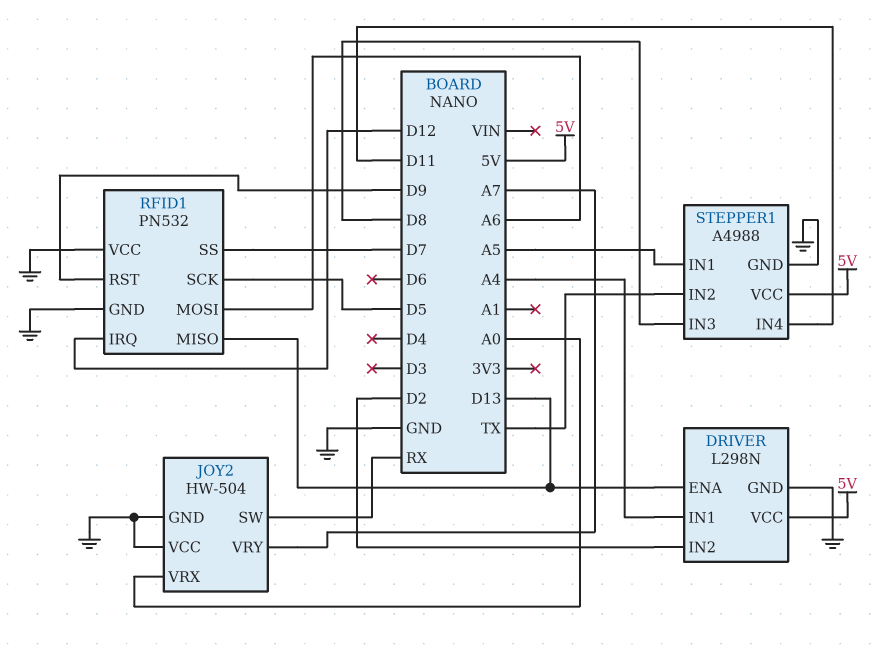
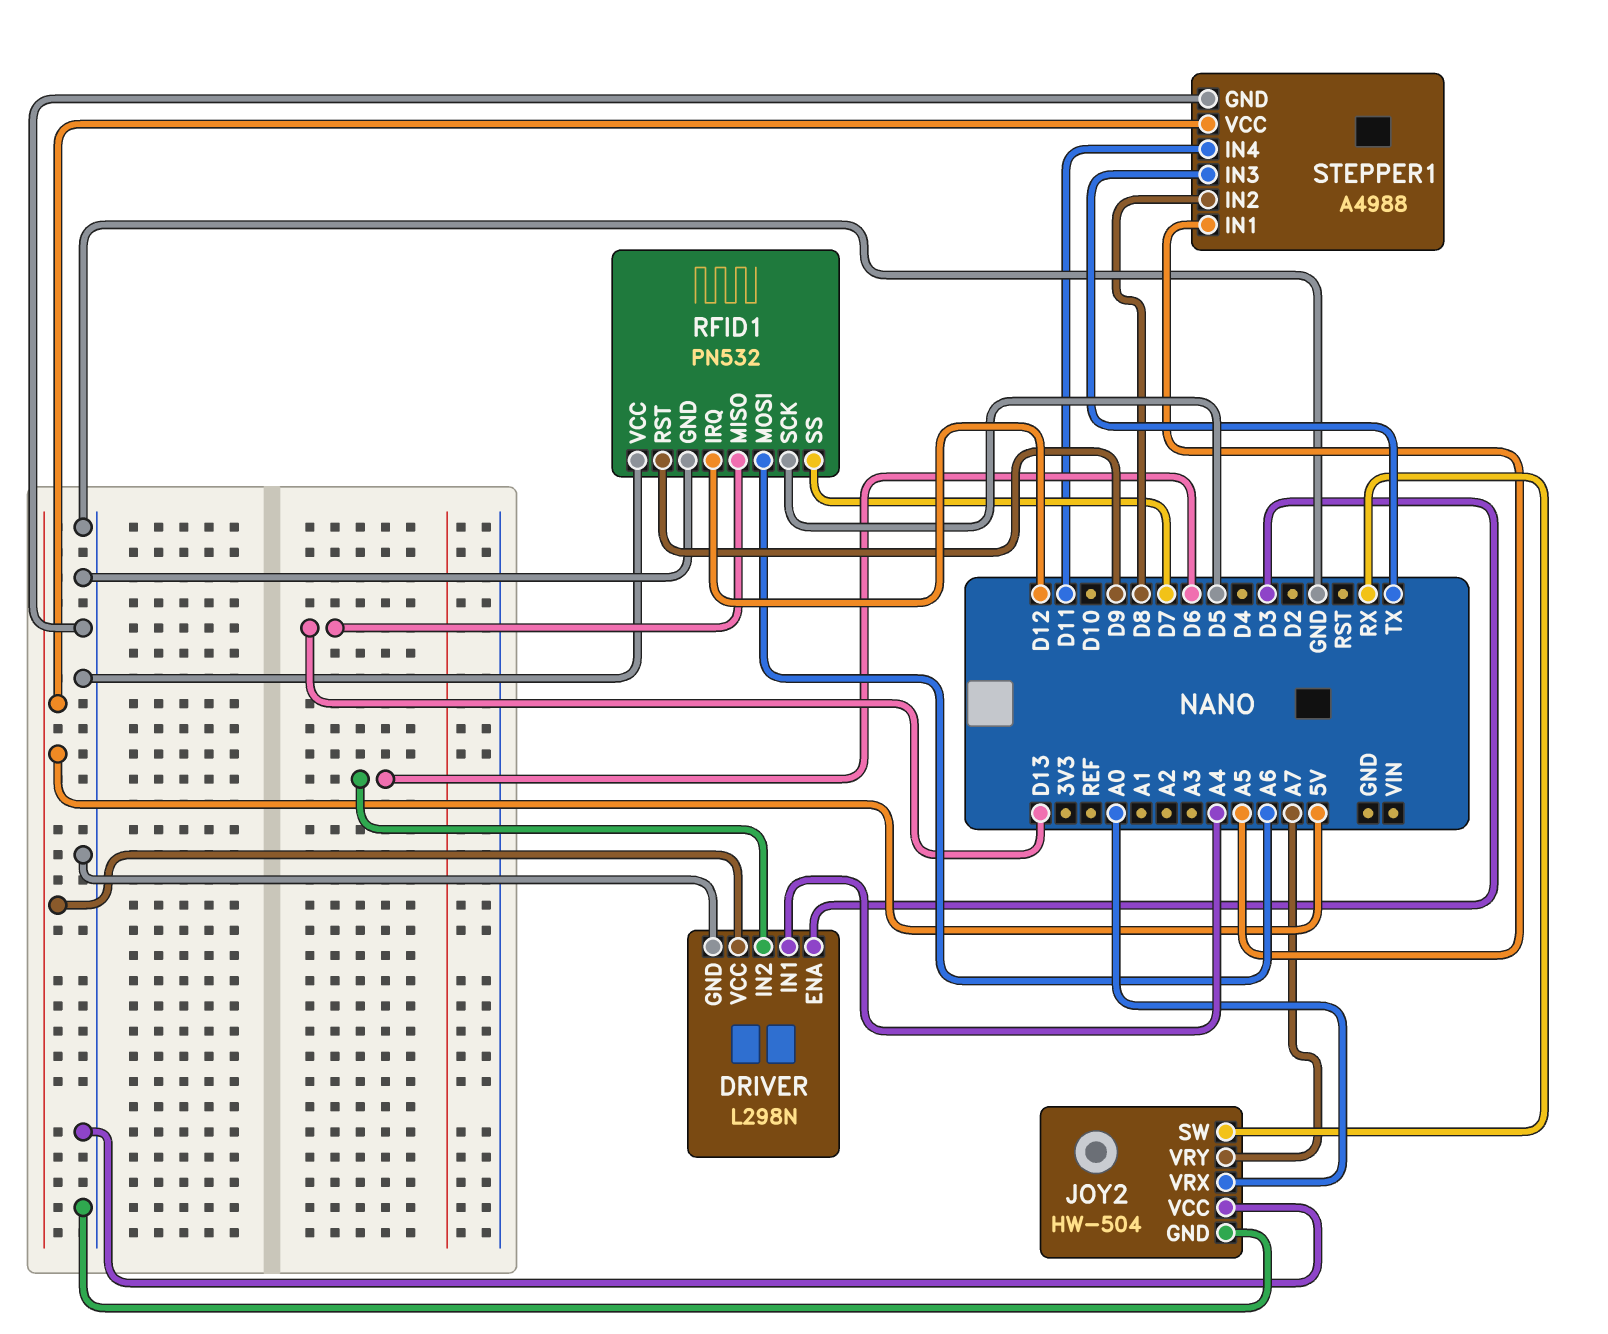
DRIVER pin ENA: D13 -> D3
DRIVER pin IN2: D2 -> D6
STEPPER1 pin IN2: TX -> D8
STEPPER1 pin IN3: D8 -> TX

